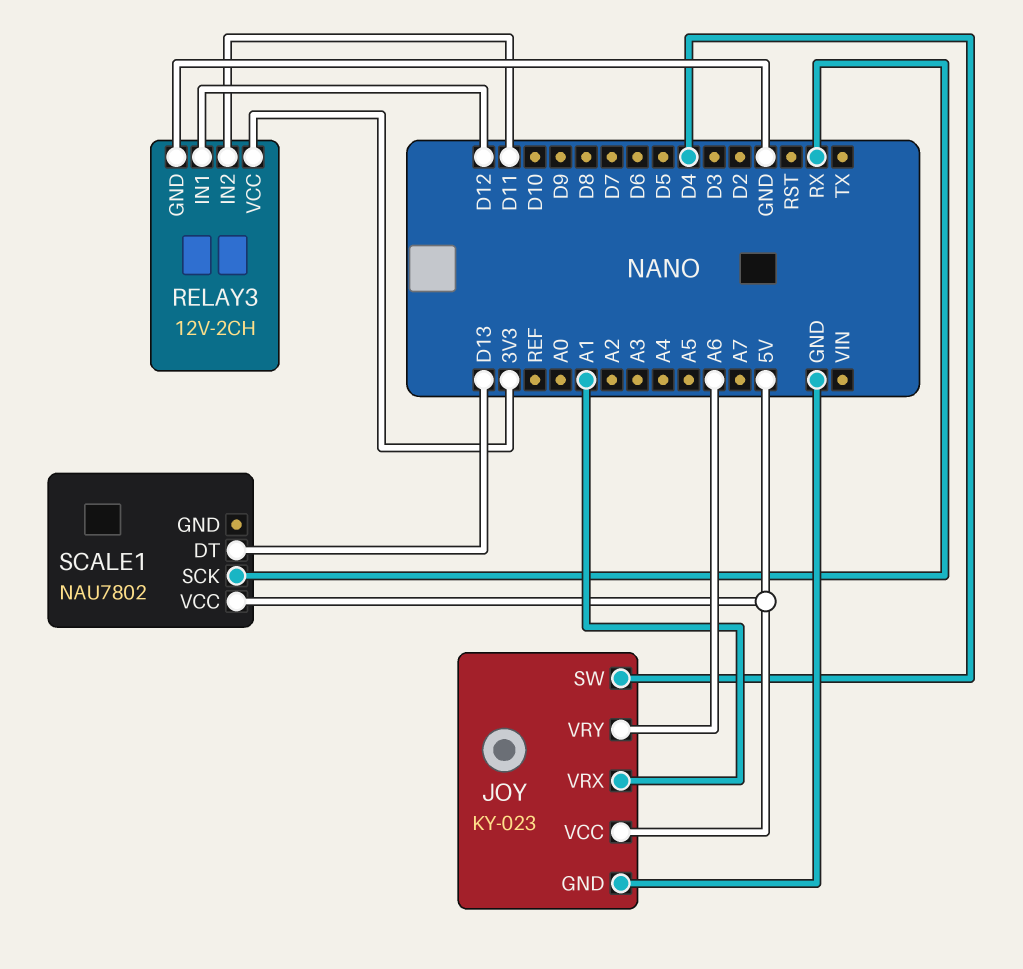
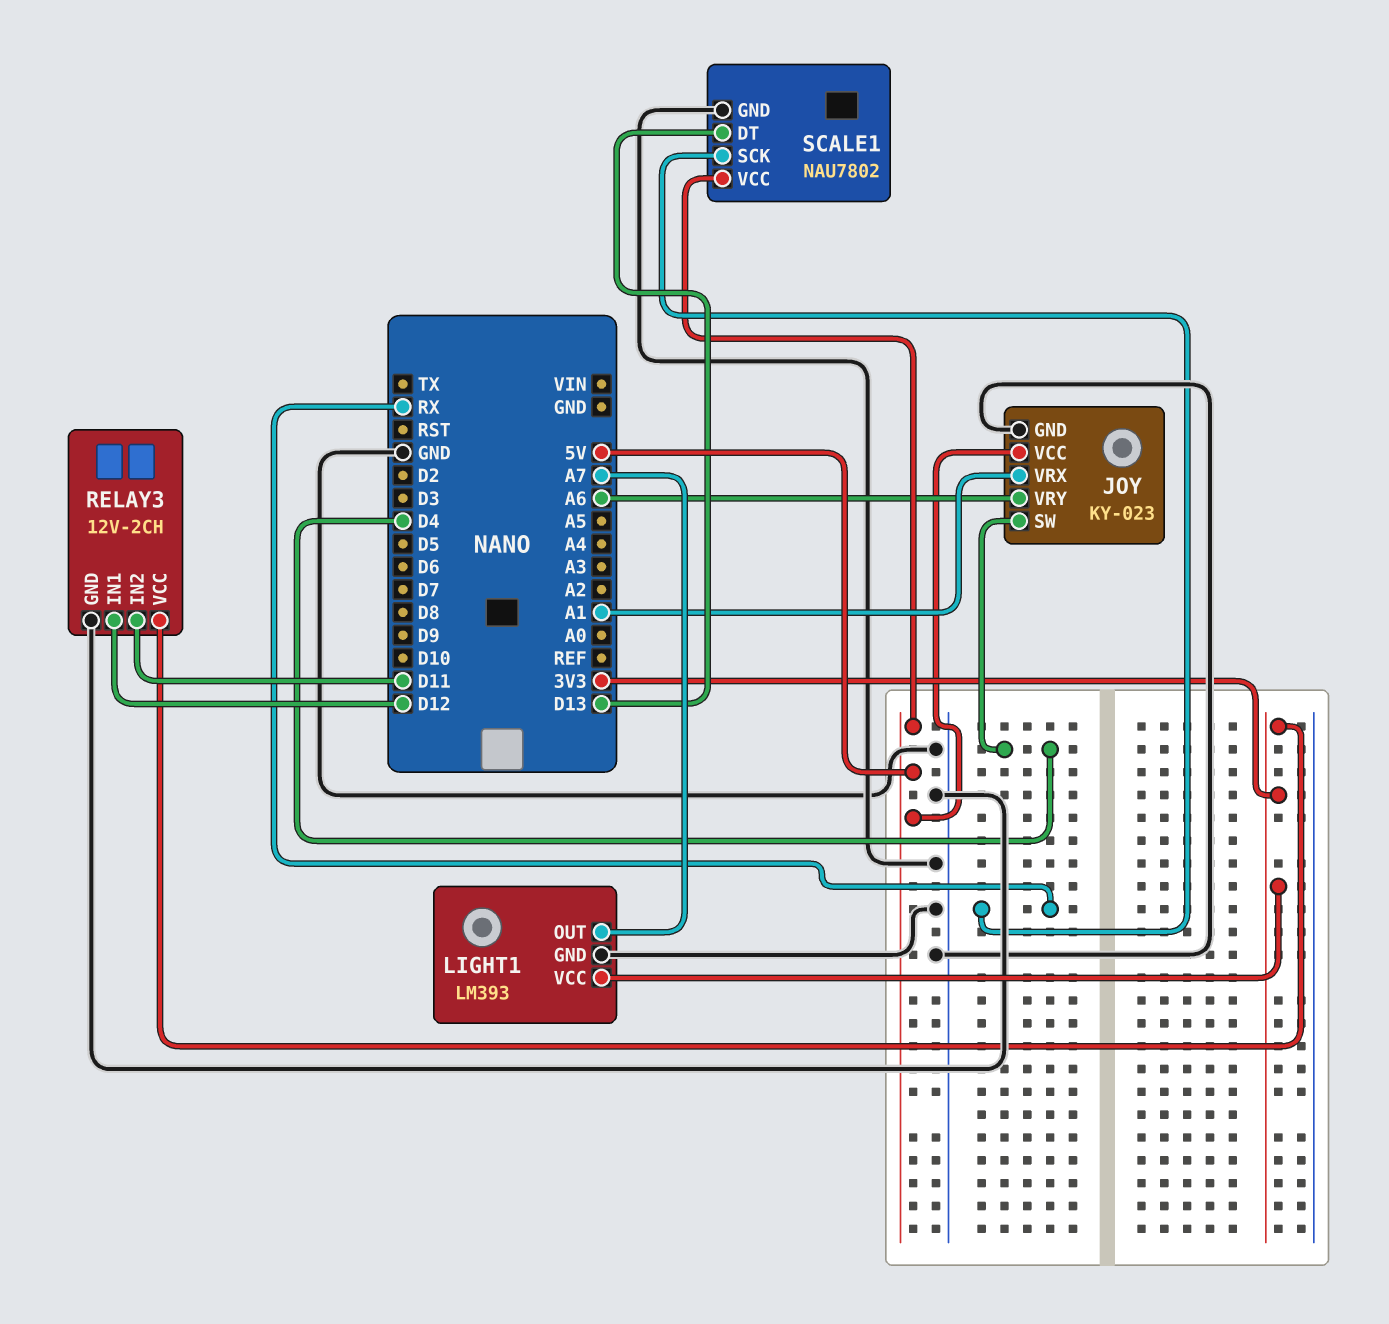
LIGHT1: none -> LM393
LIGHT1 pin GND: none -> GND
LIGHT1 pin OUT: none -> A7
LIGHT1 pin VCC: none -> 3V3
SCALE1 pin GND: none -> GND

